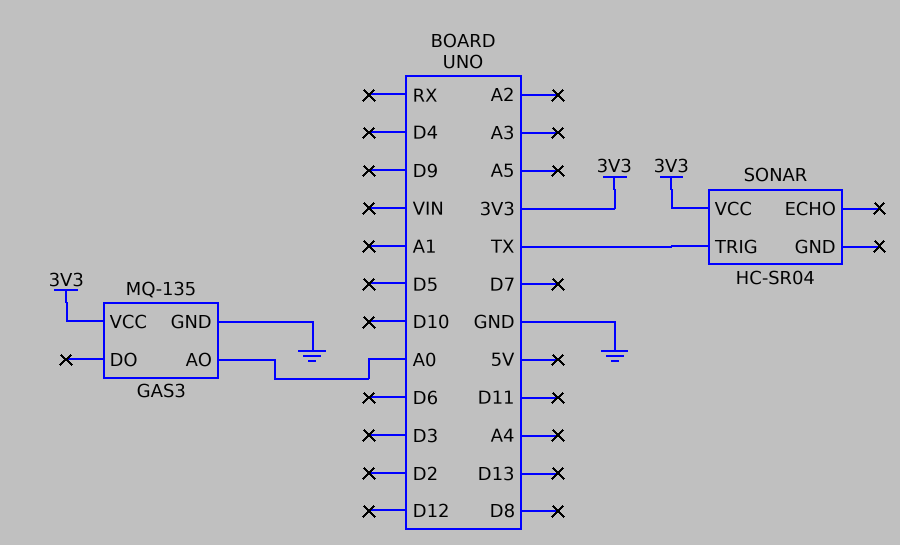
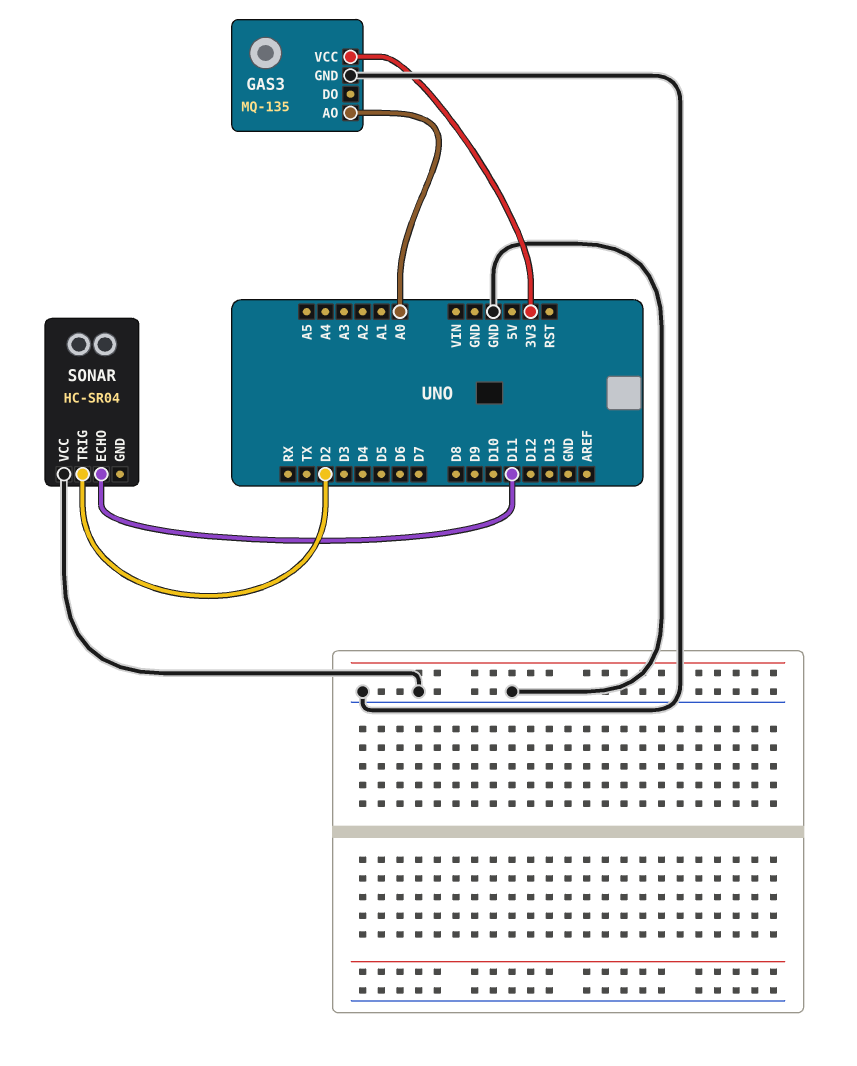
SONAR pin ECHO: none -> D11
SONAR pin TRIG: TX -> D2
SONAR pin VCC: 3V3 -> GND

